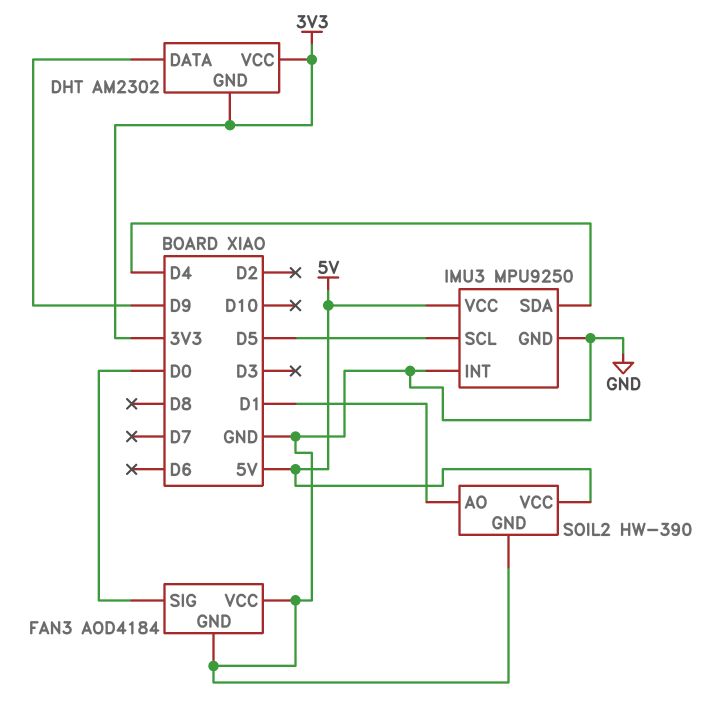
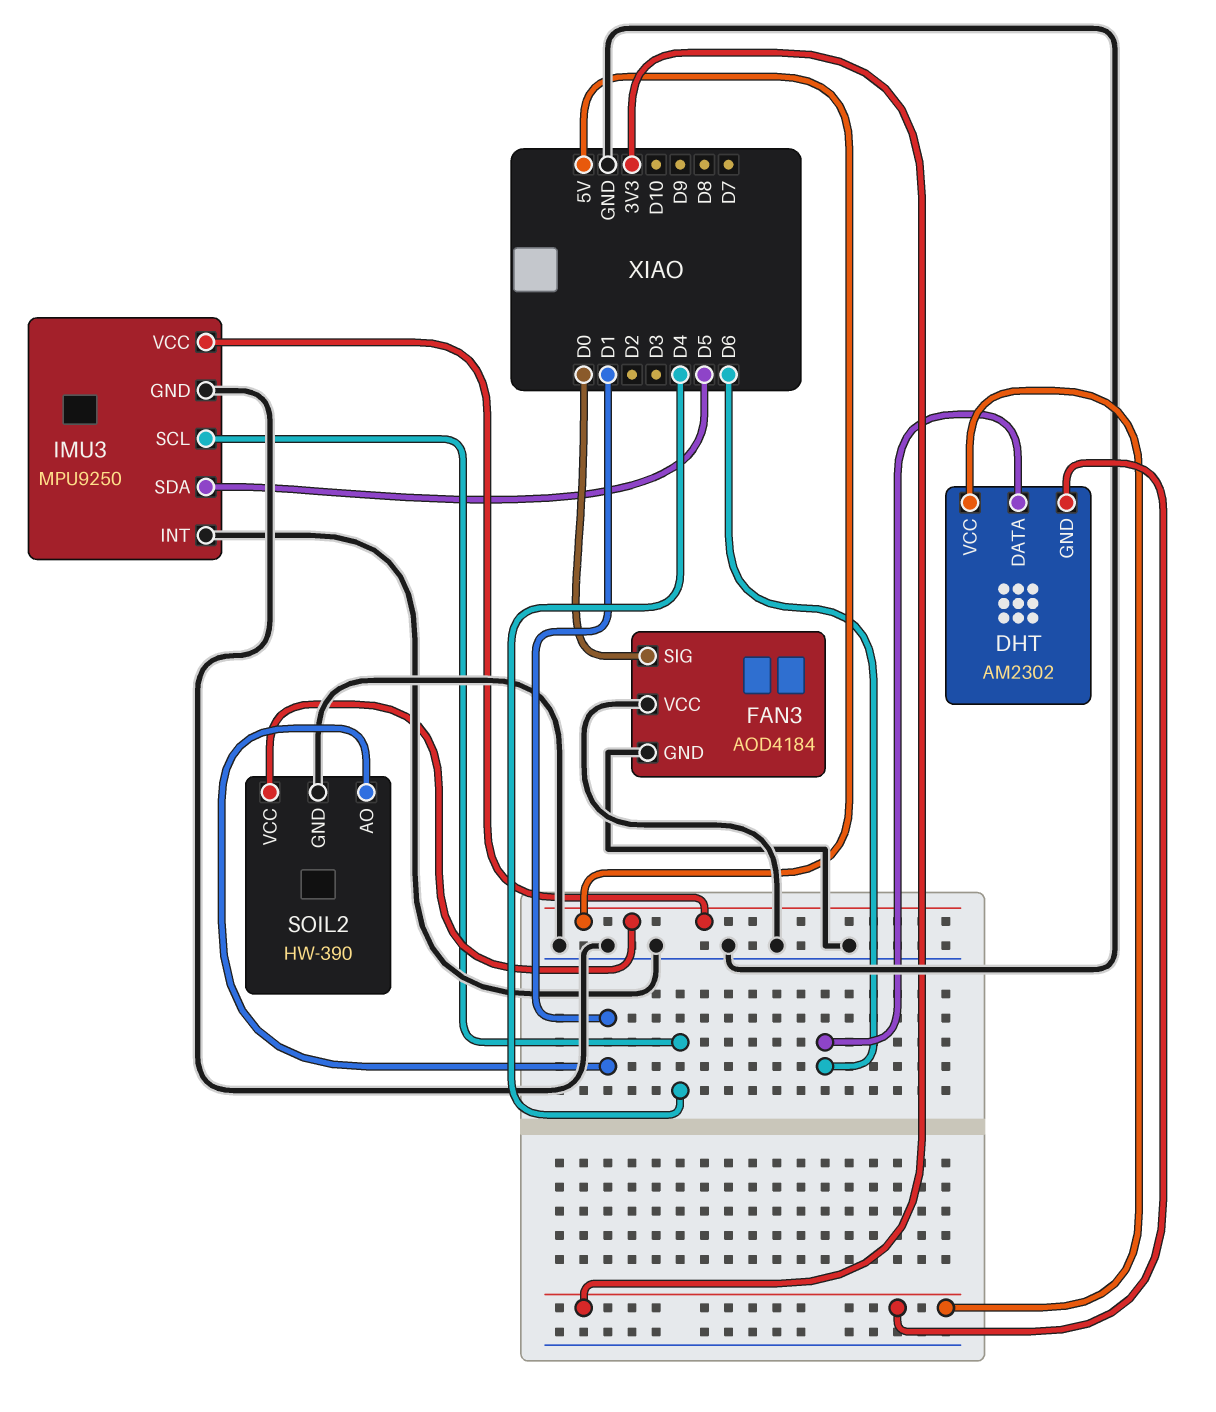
DHT pin DATA: D9 -> D6
IMU3 pin SCL: D5 -> D4
IMU3 pin SDA: D4 -> D5

